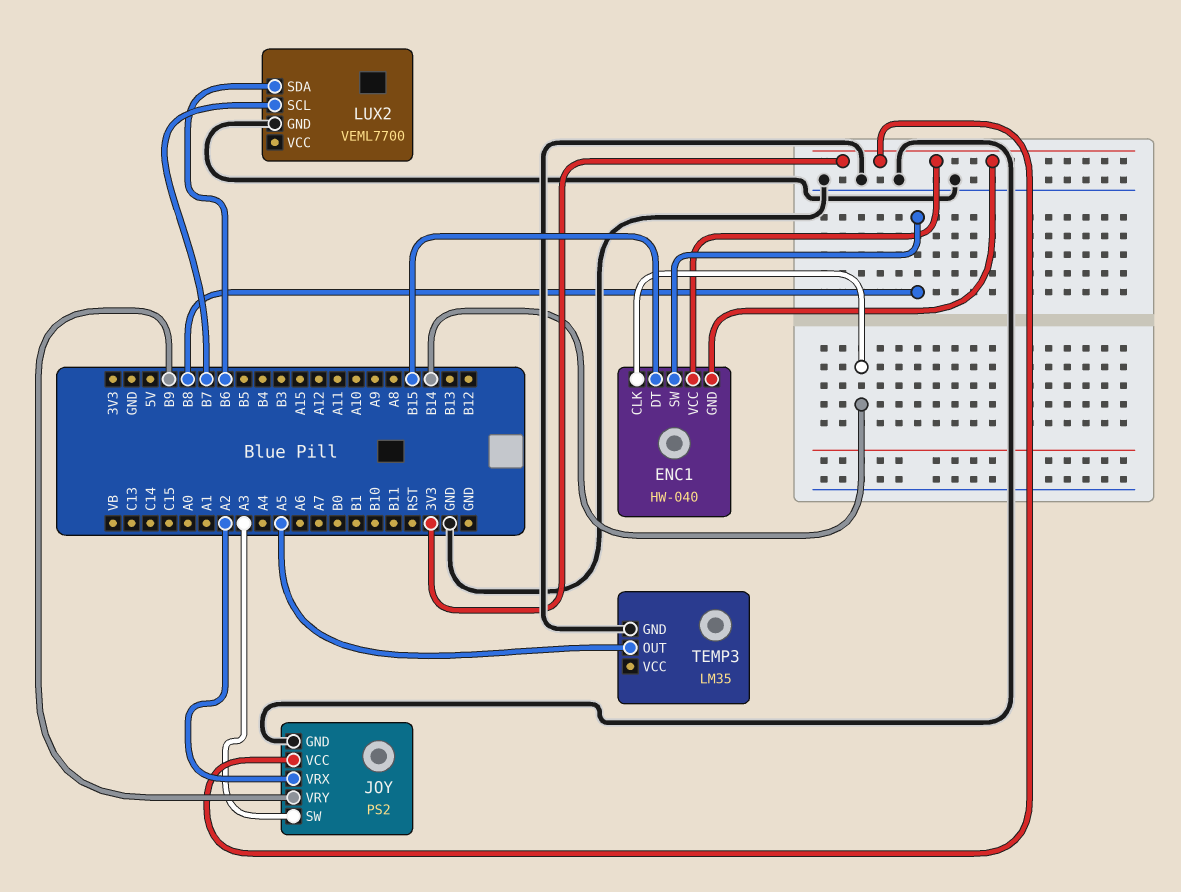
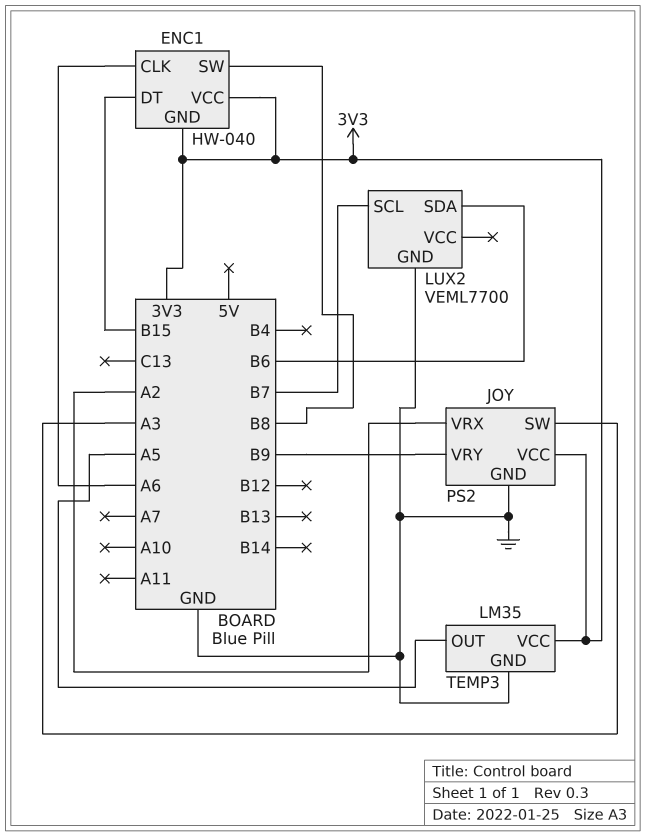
ENC1 pin CLK: B14 -> A6
TEMP3 pin VCC: none -> 3V3

